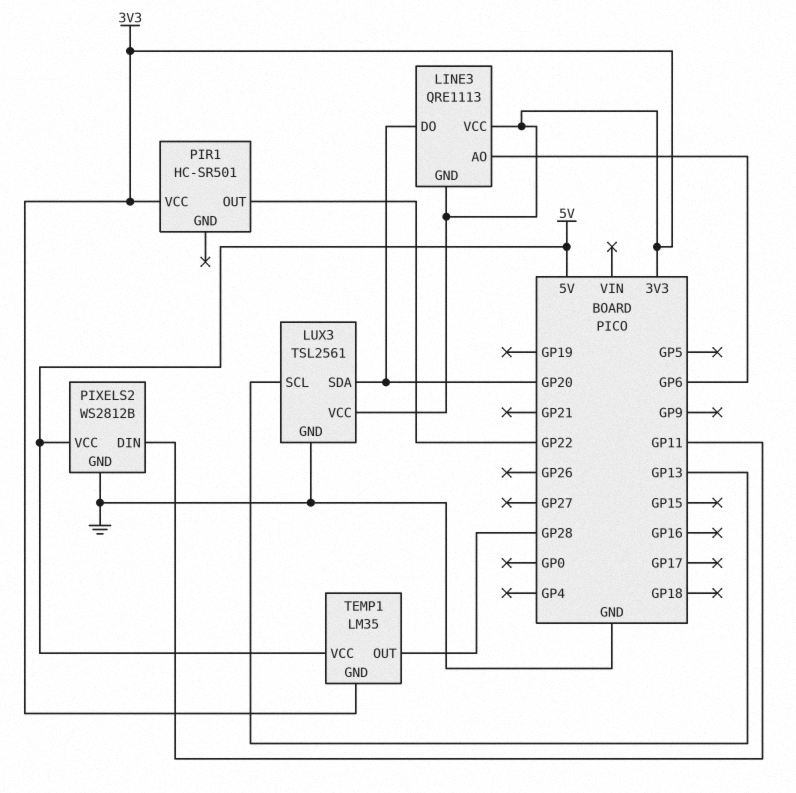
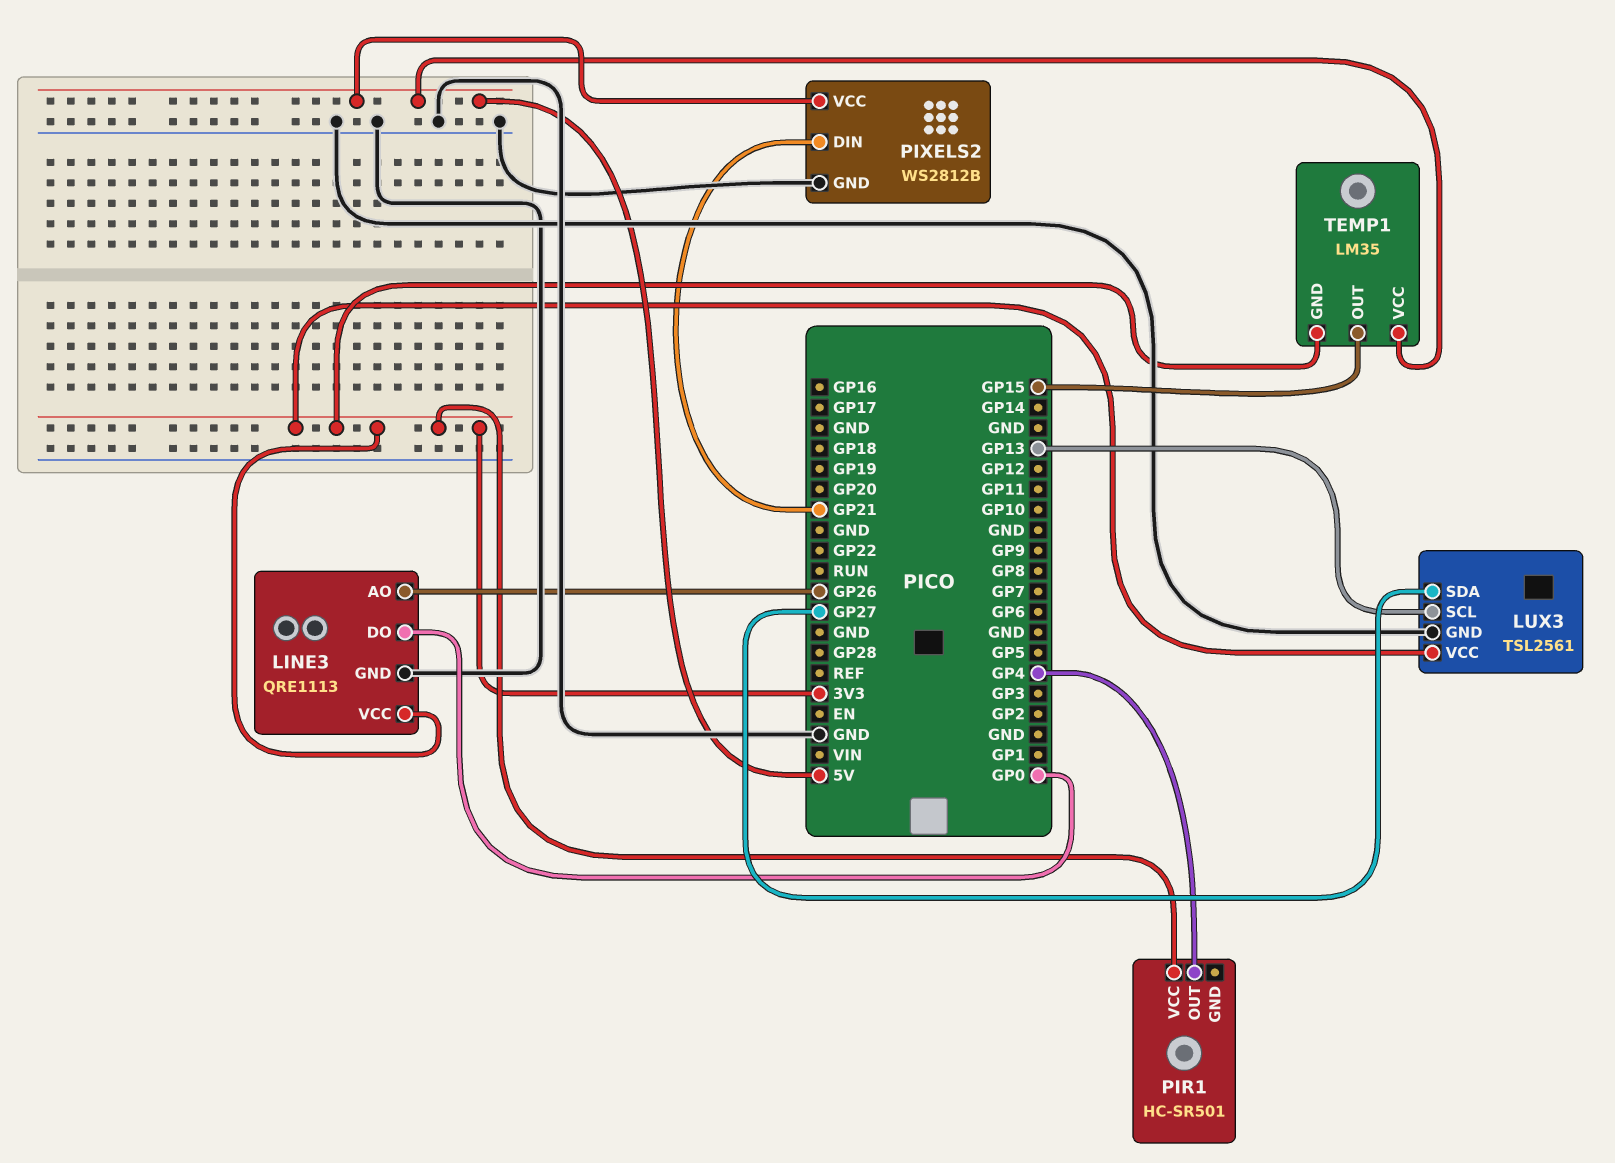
LINE3 pin AO: GP6 -> GP26
LINE3 pin DO: GP20 -> GP0
LINE3 pin GND: 3V3 -> GND
LUX3 pin SDA: GP20 -> GP27
PIR1 pin OUT: GP22 -> GP4
PIXELS2 pin DIN: GP11 -> GP21
TEMP1 pin OUT: GP28 -> GP15

